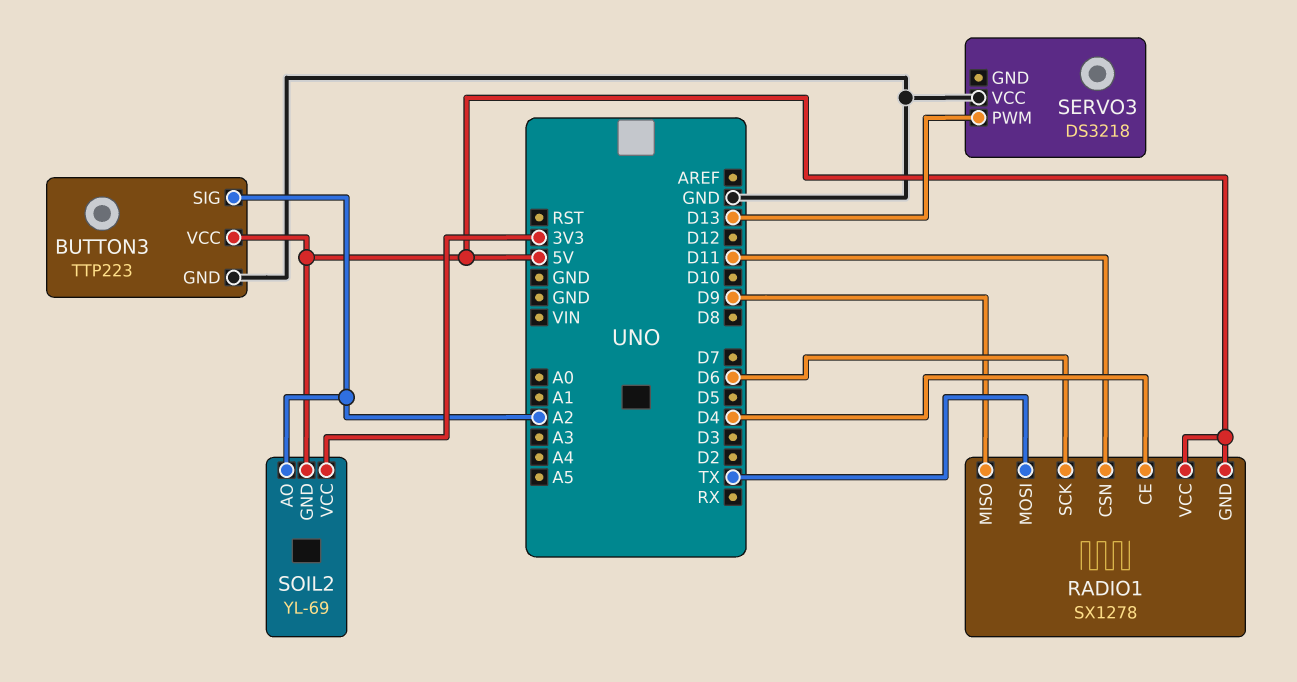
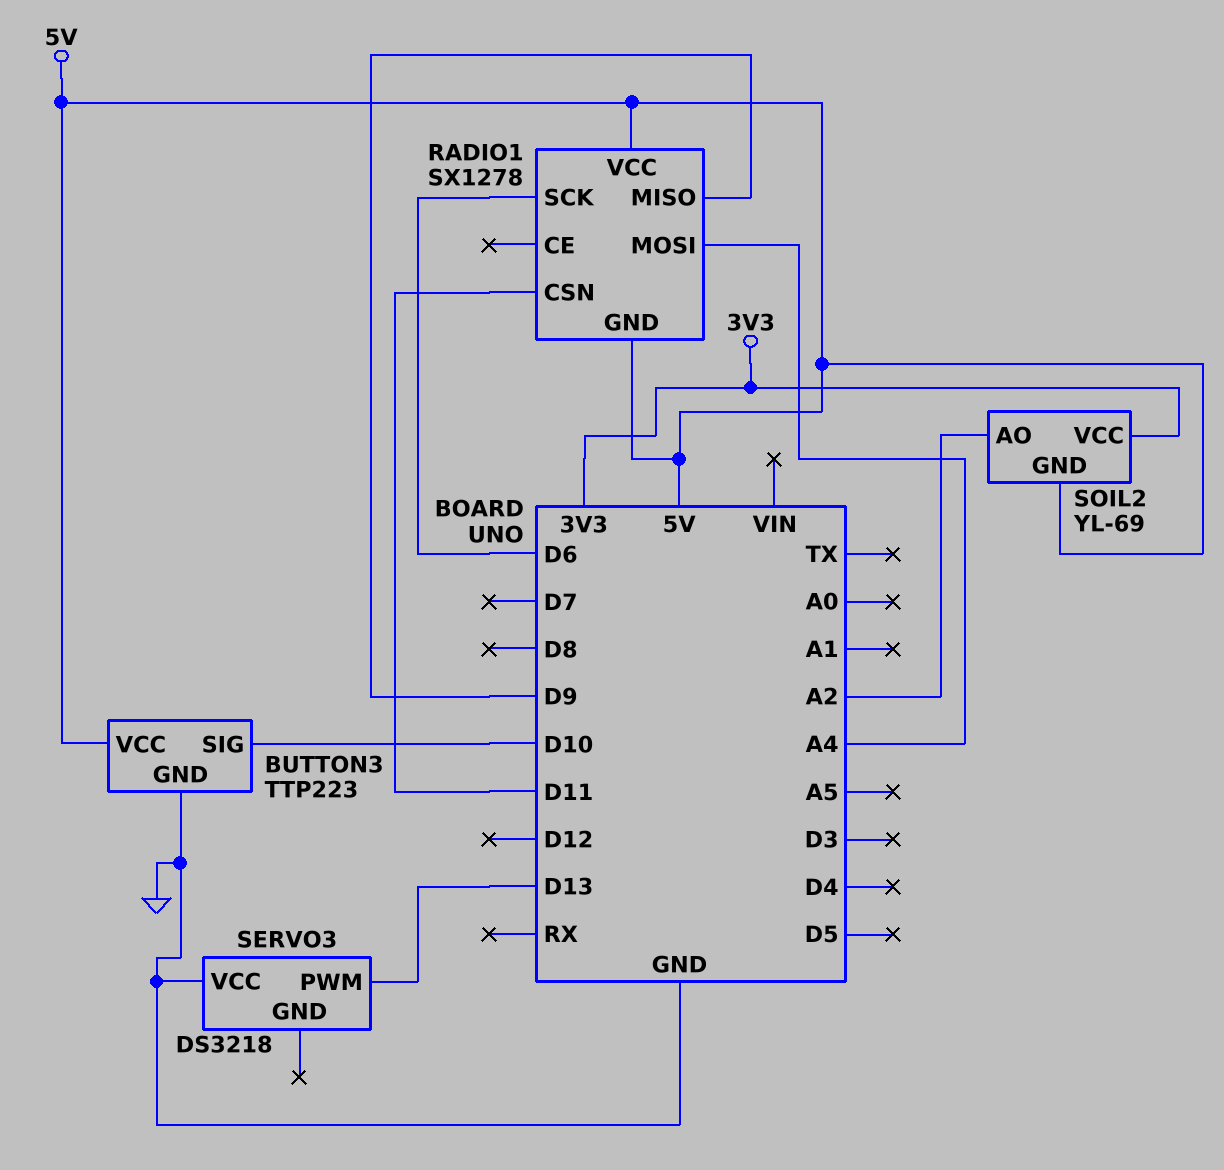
BUTTON3 pin SIG: A2 -> D10
RADIO1 pin CE: D4 -> none
RADIO1 pin MOSI: TX -> A4

